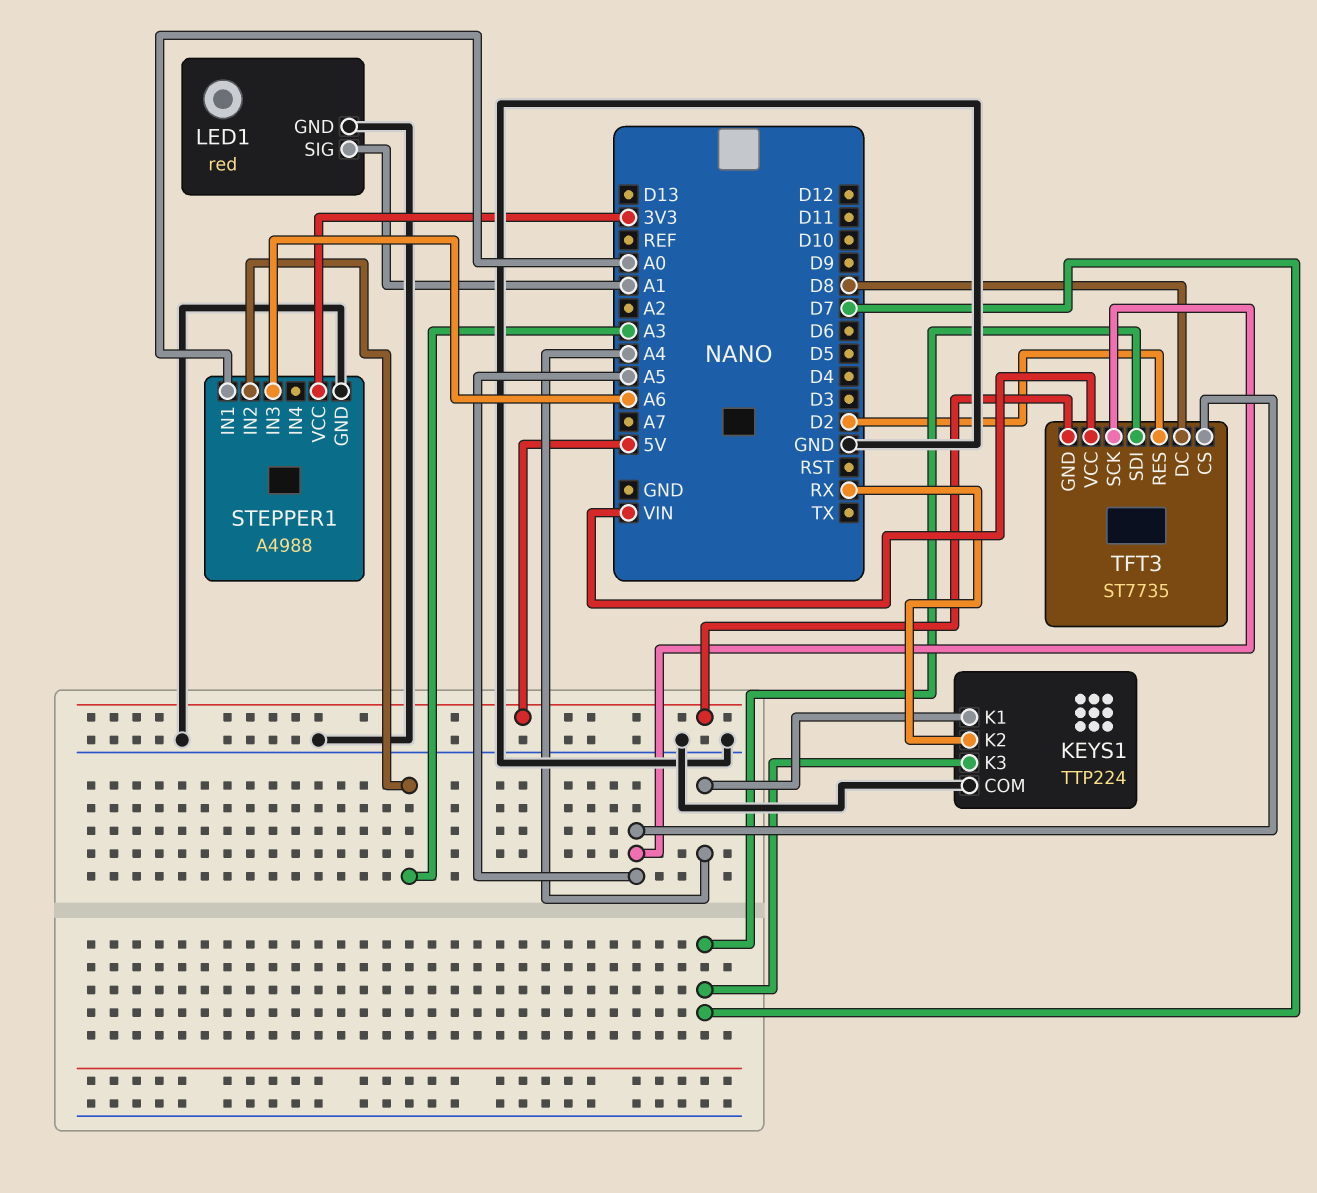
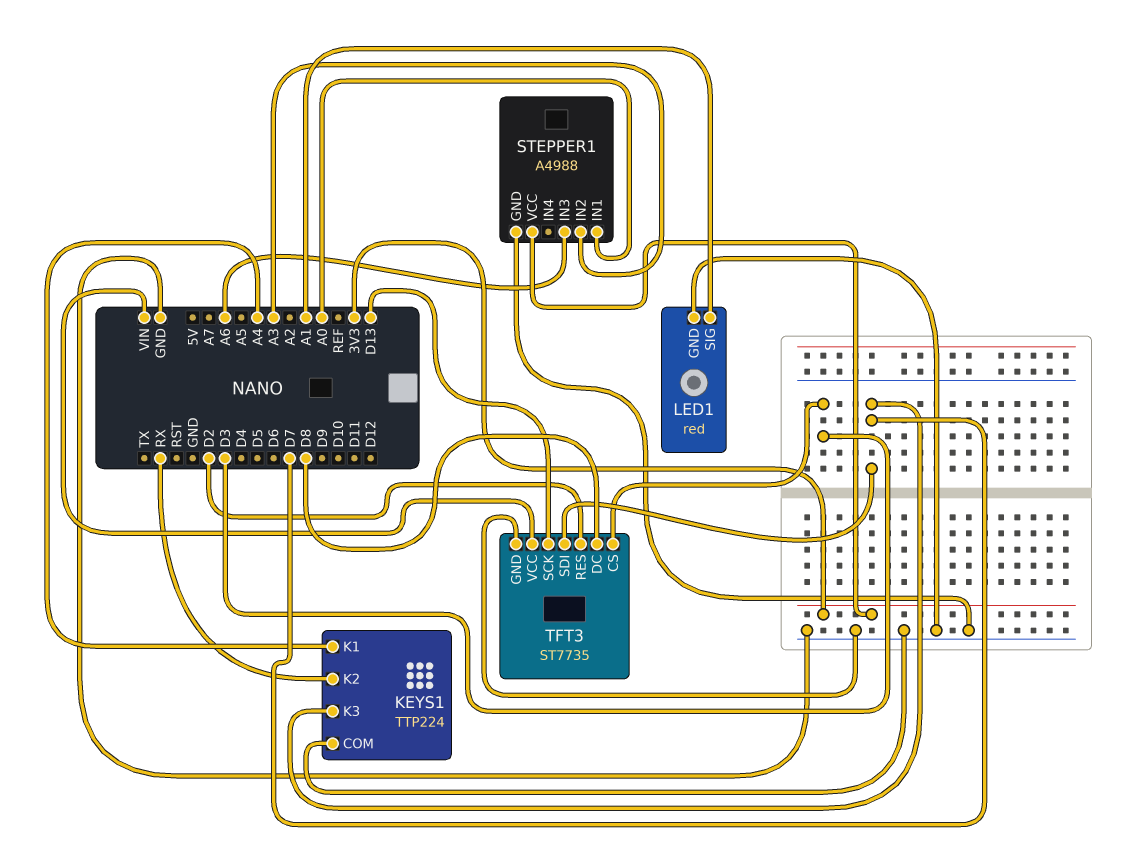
TFT3 pin CS: A5 -> D3
TFT3 pin GND: 5V -> GND
TFT3 pin SCK: A5 -> D13

